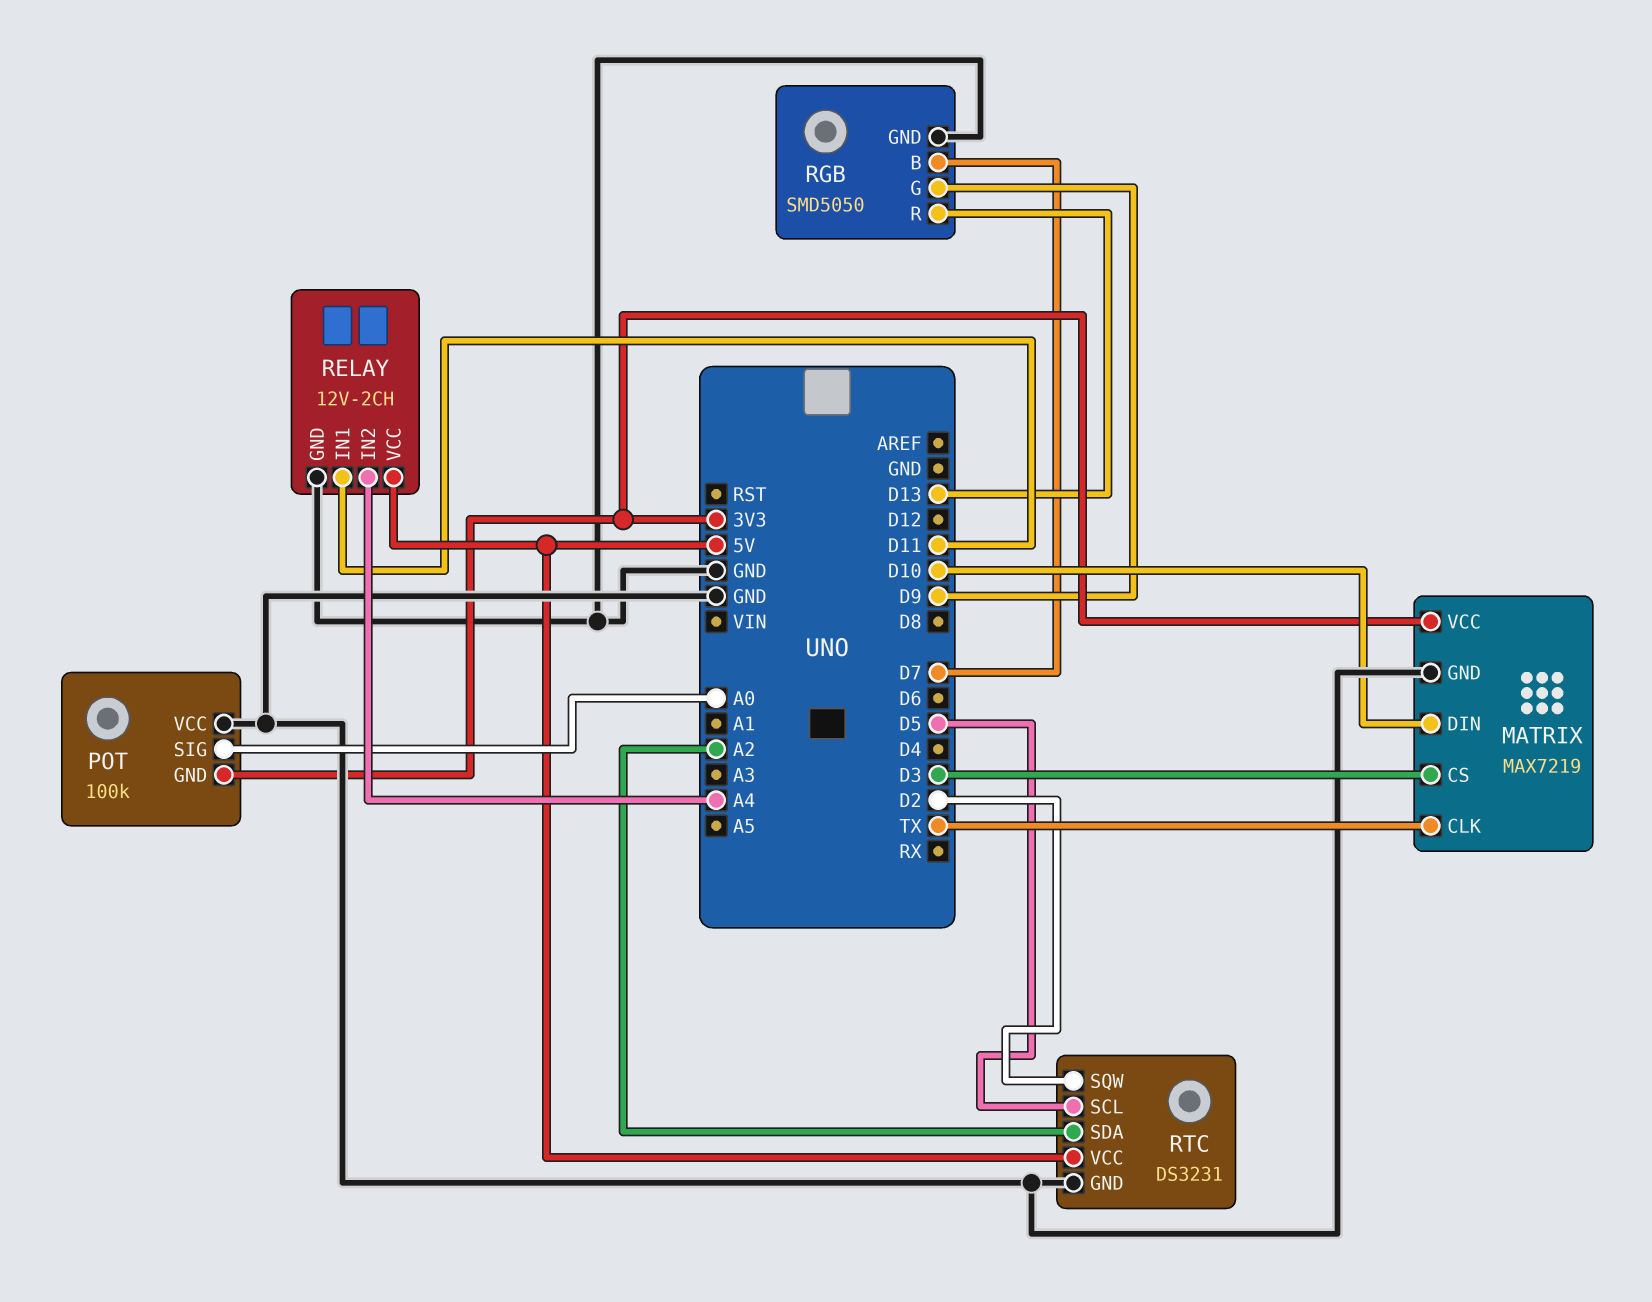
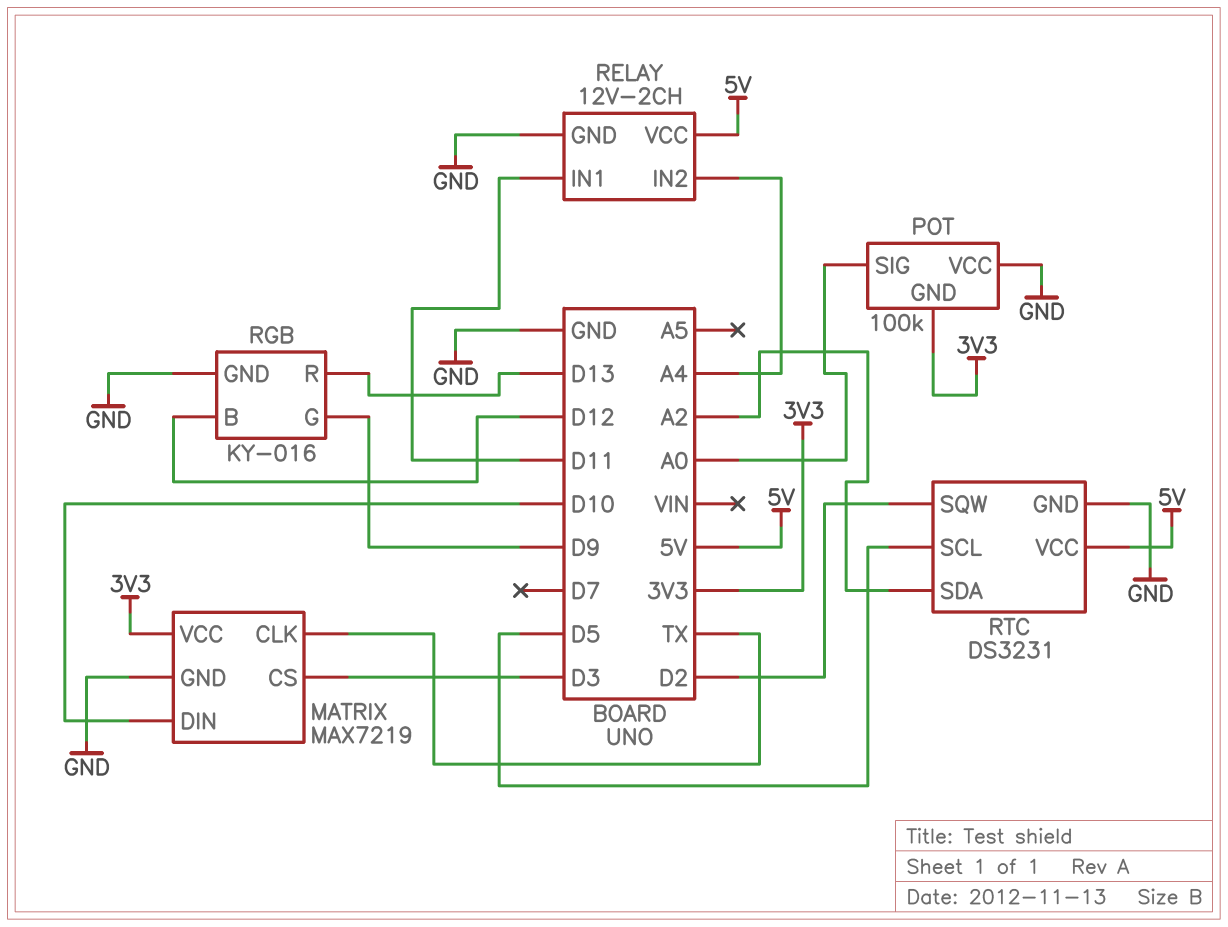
RGB: SMD5050 -> KY-016
RGB pin B: D7 -> D12

